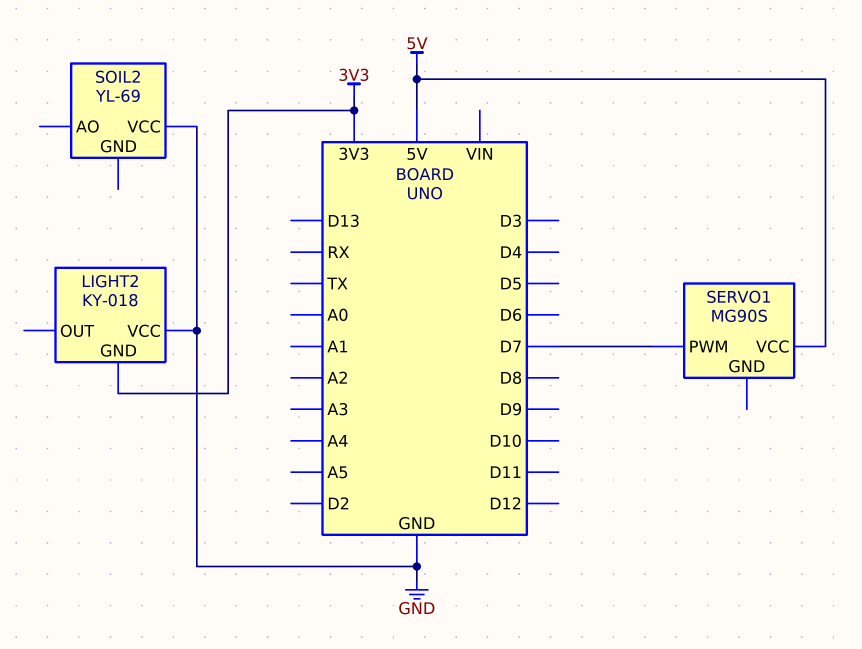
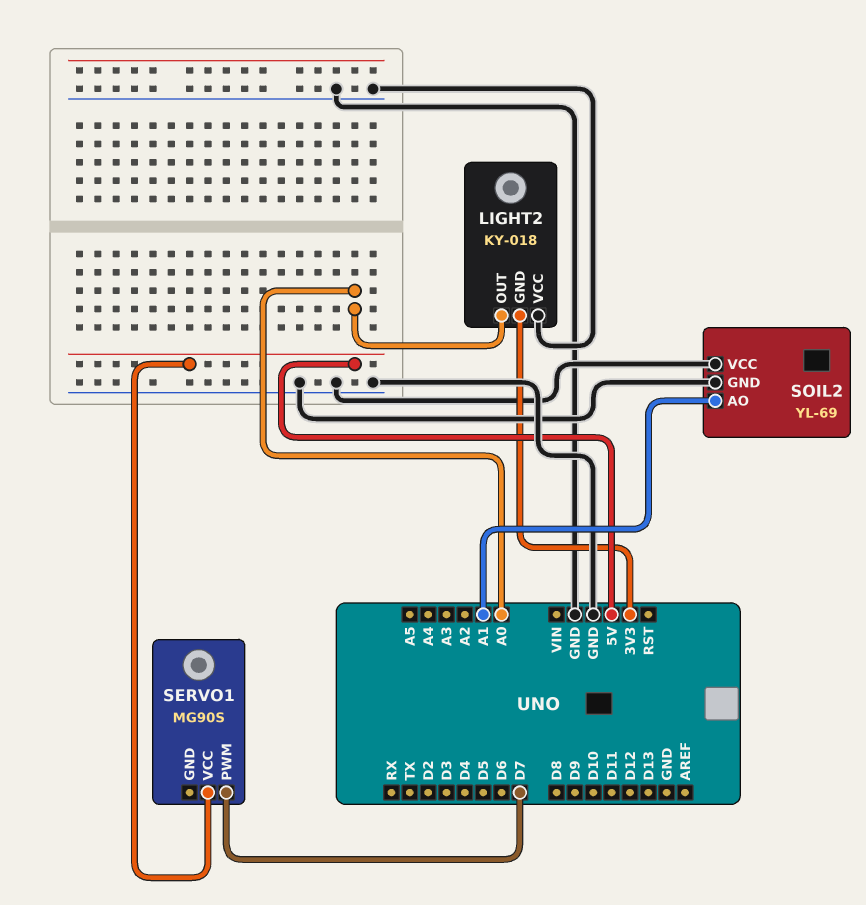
LIGHT2 pin OUT: none -> A0
SOIL2 pin AO: none -> A1
SOIL2 pin GND: none -> GND

